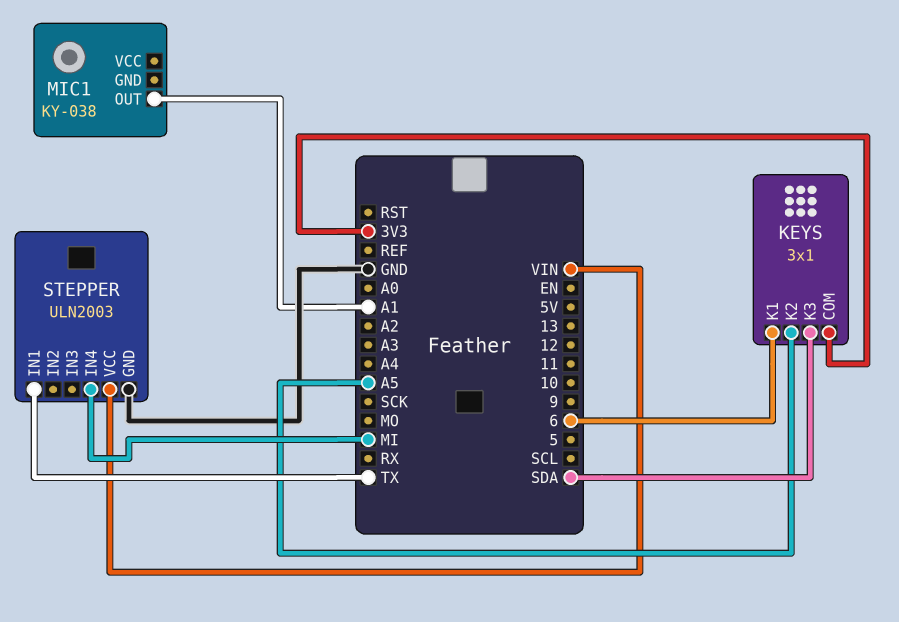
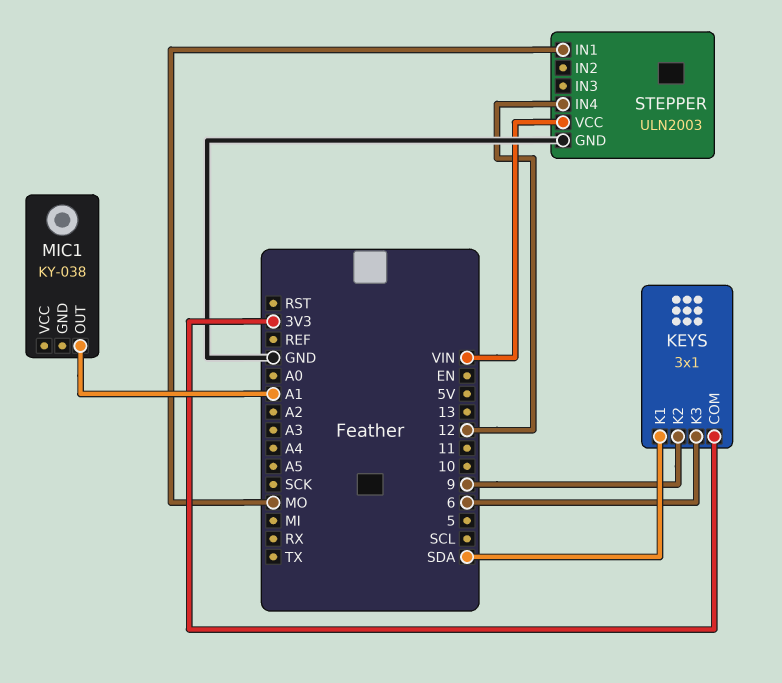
KEYS pin K1: 6 -> SDA
KEYS pin K2: A5 -> 9
KEYS pin K3: SDA -> 6
STEPPER pin IN1: TX -> MO
STEPPER pin IN4: MI -> 12

